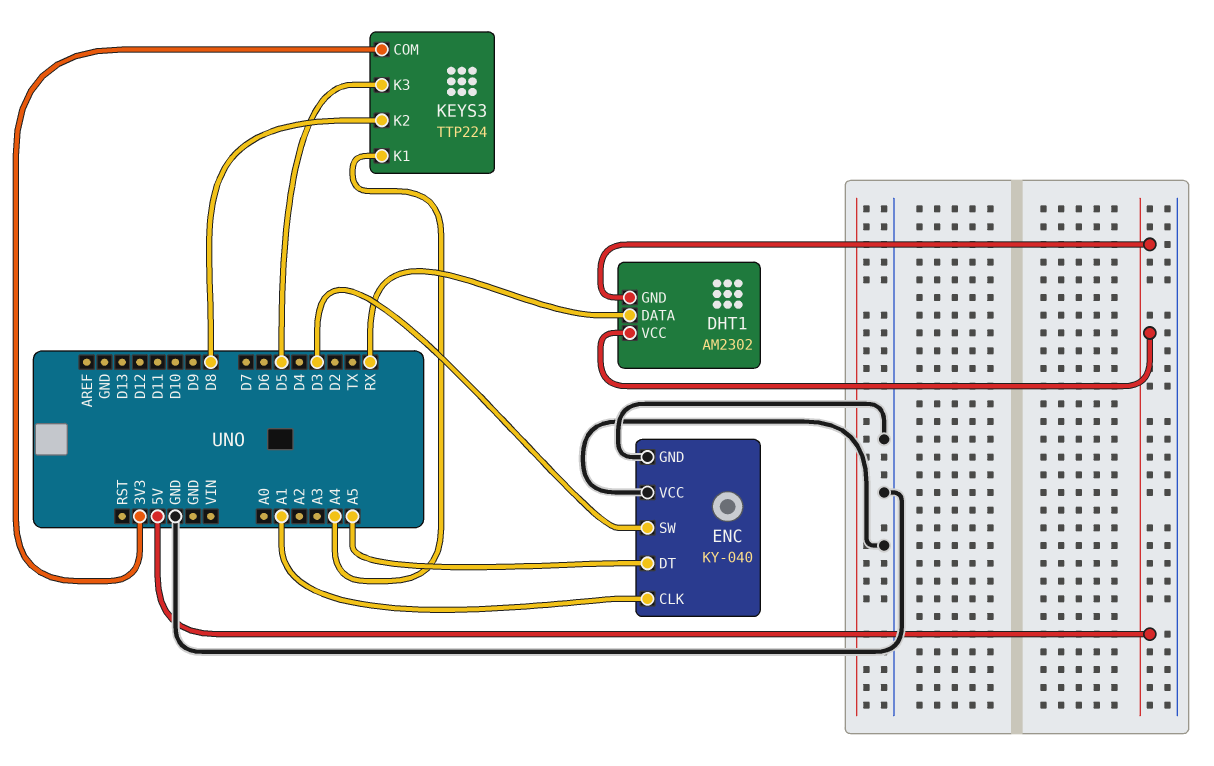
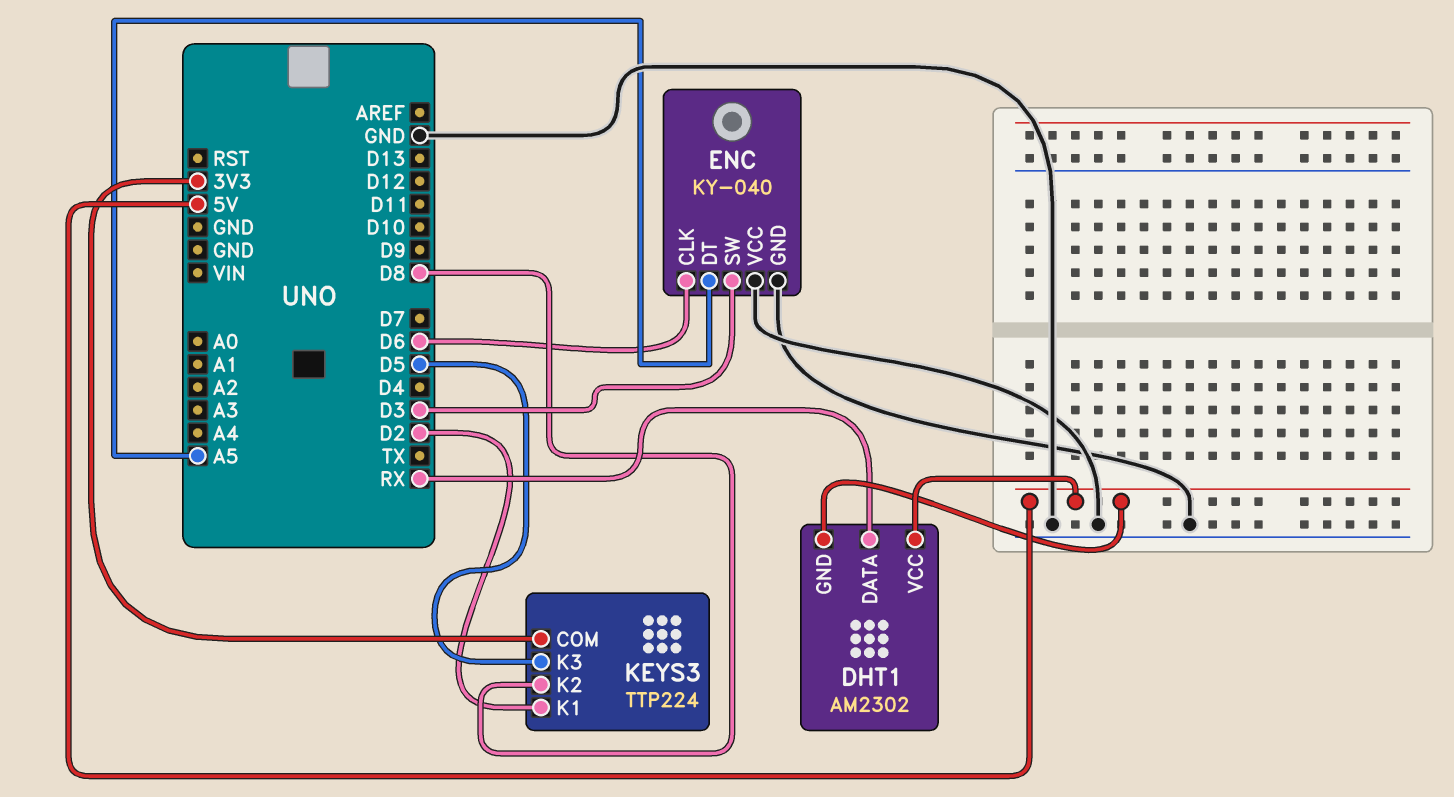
ENC pin CLK: A1 -> D6
KEYS3 pin K1: A4 -> D2

